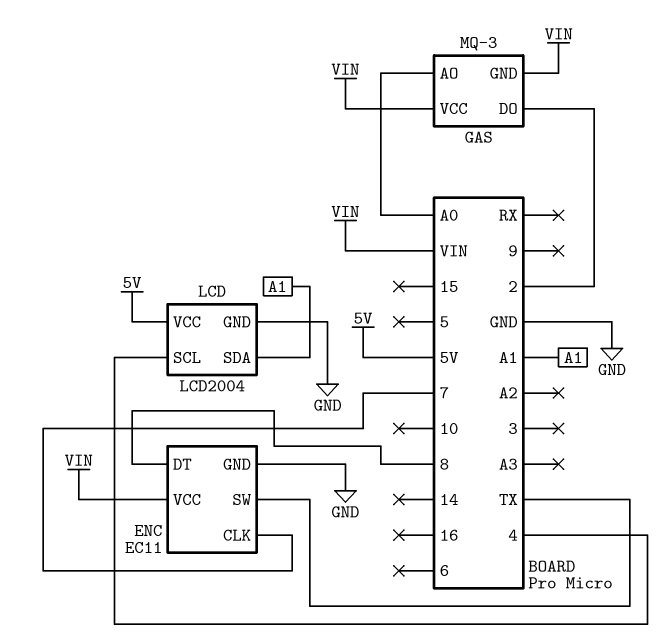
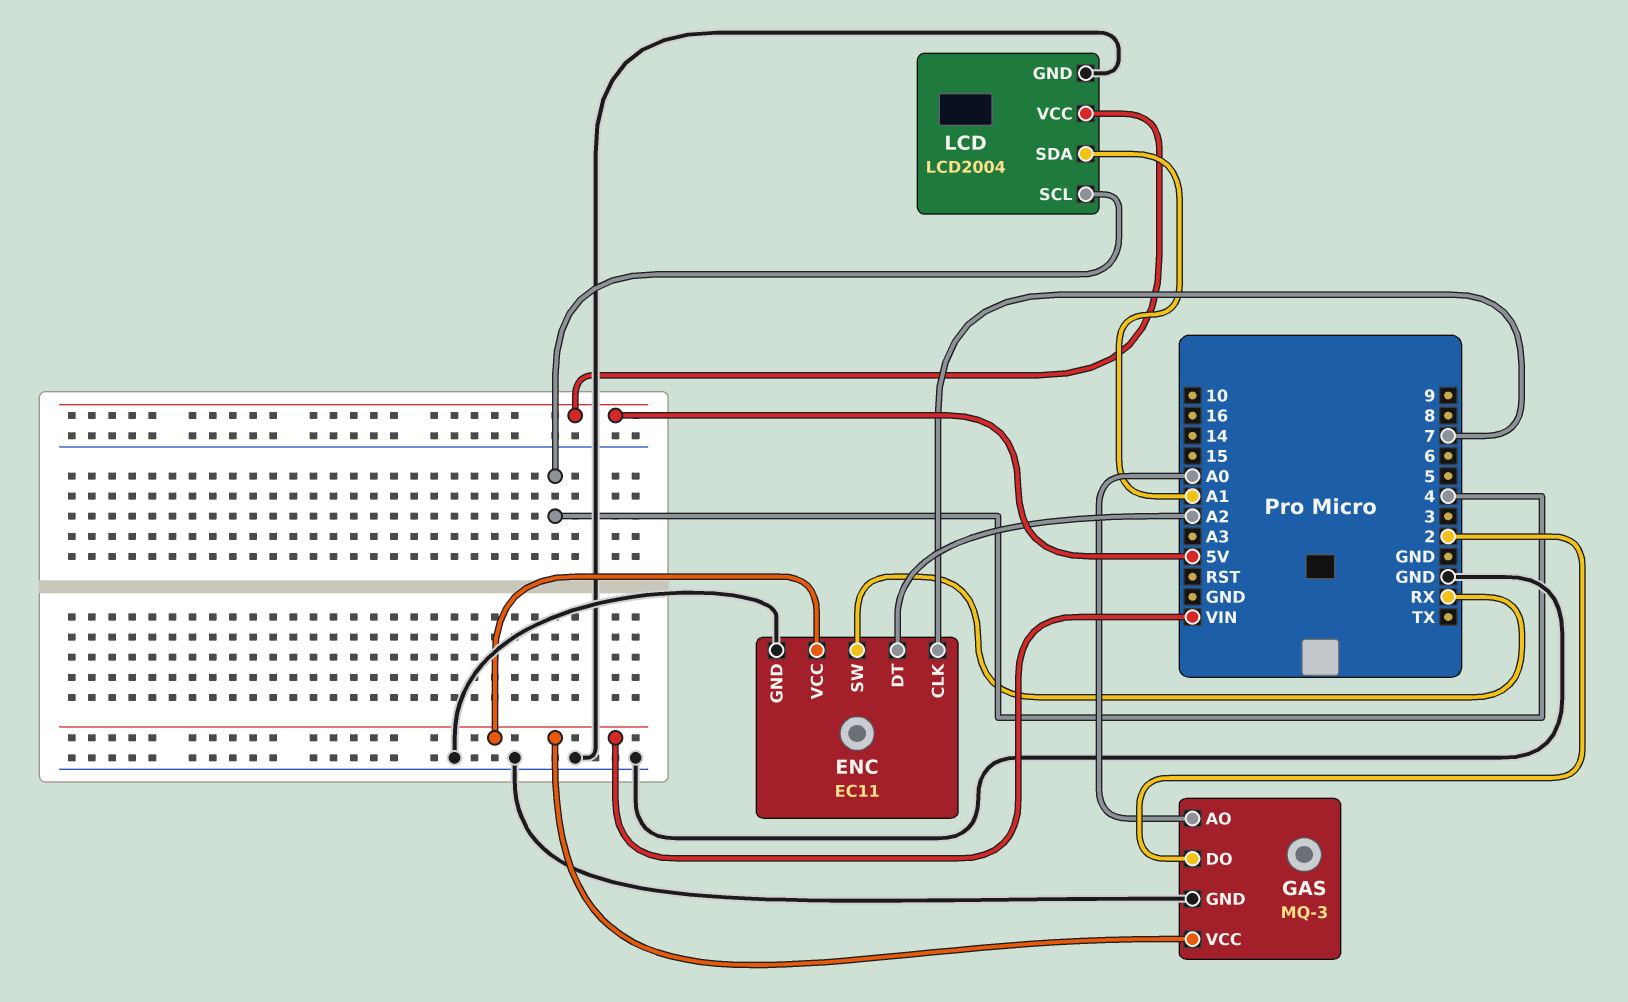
ENC pin DT: 8 -> A2
ENC pin SW: TX -> RX
GAS pin GND: VIN -> GND

